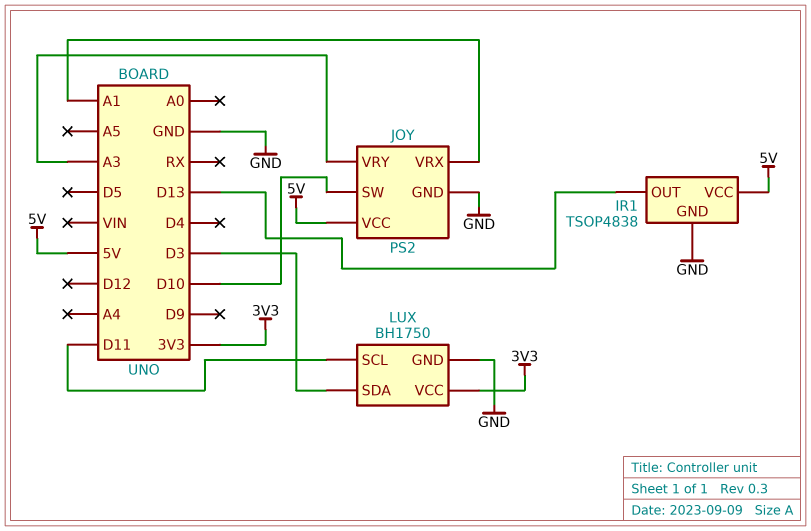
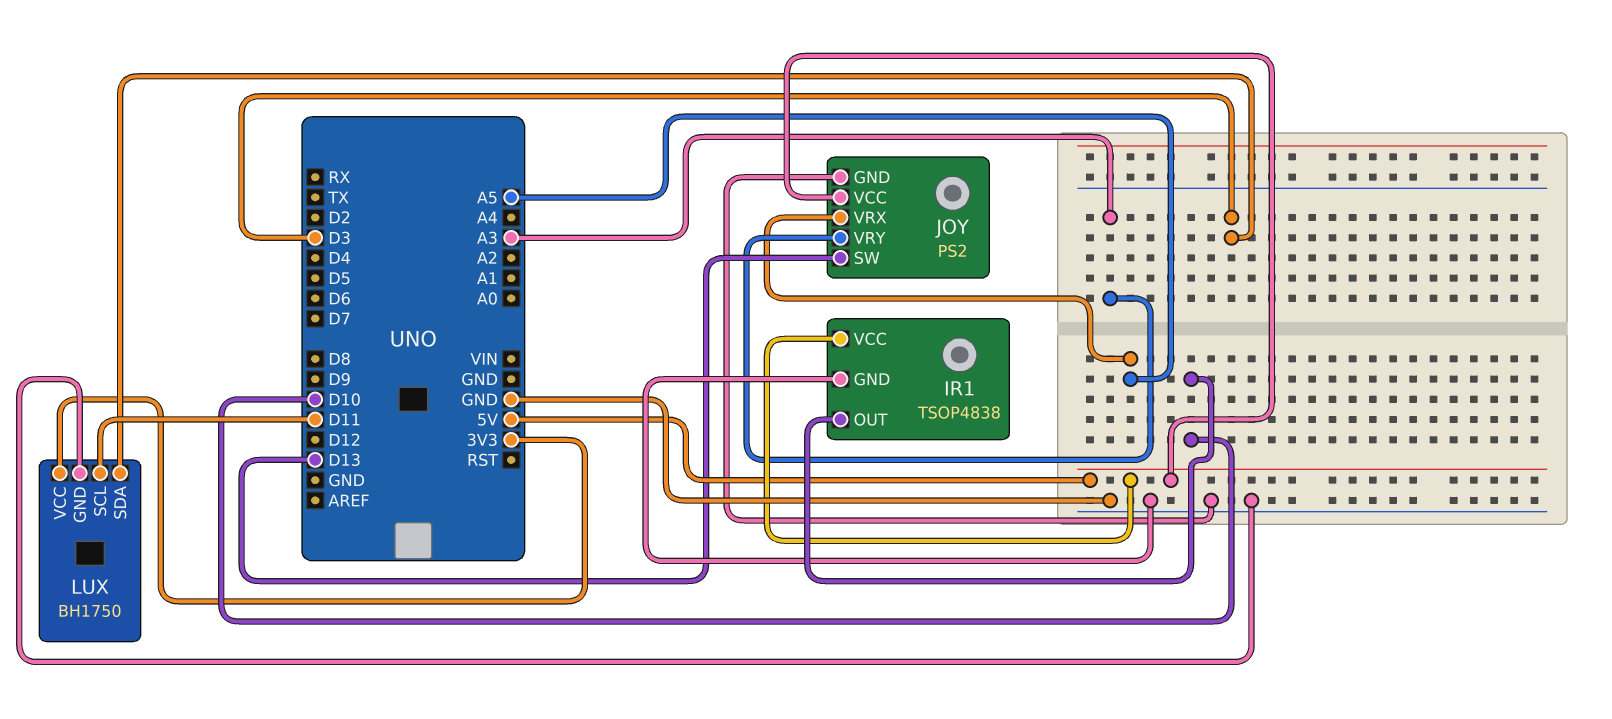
IR1 pin OUT: D13 -> D10
JOY pin SW: D10 -> D13
JOY pin VRX: A1 -> A5

